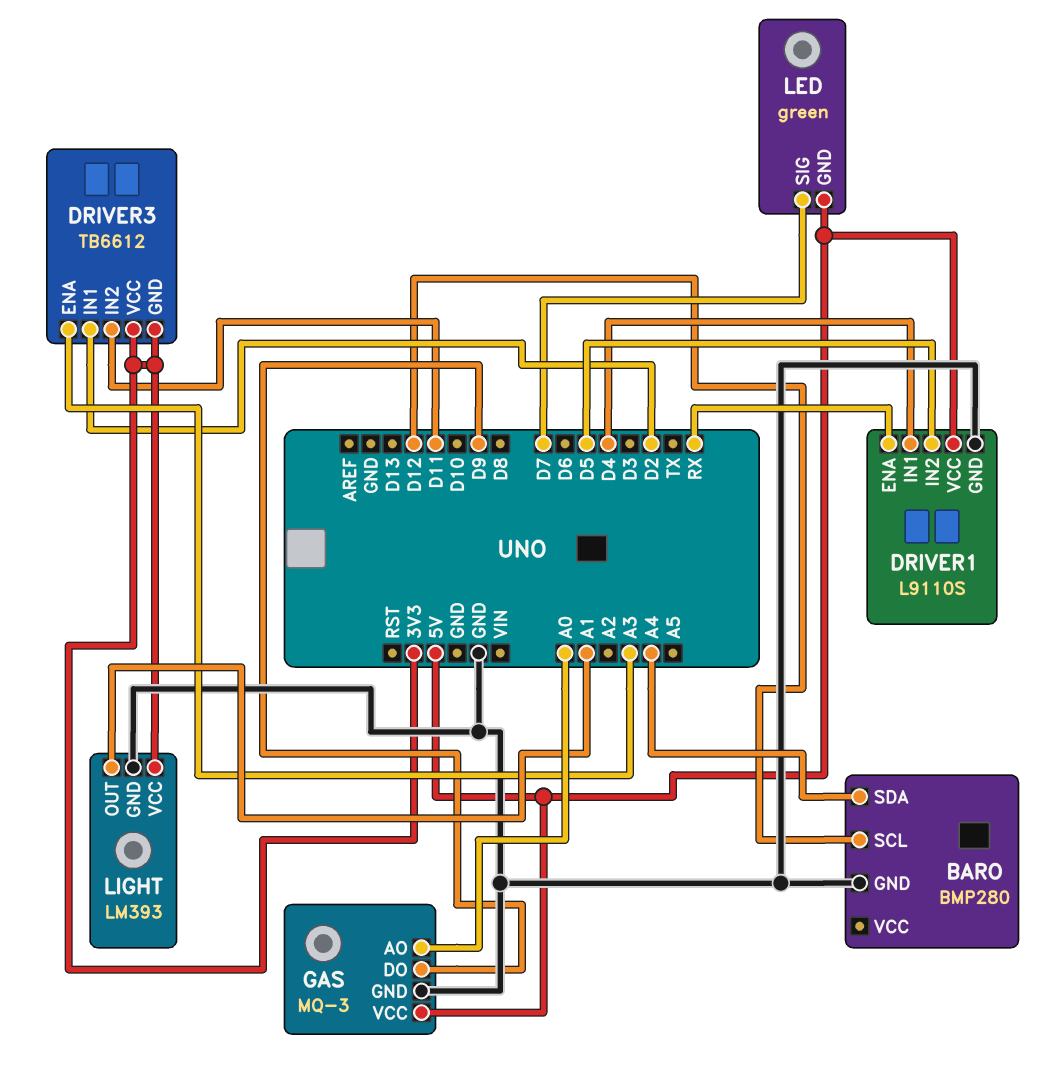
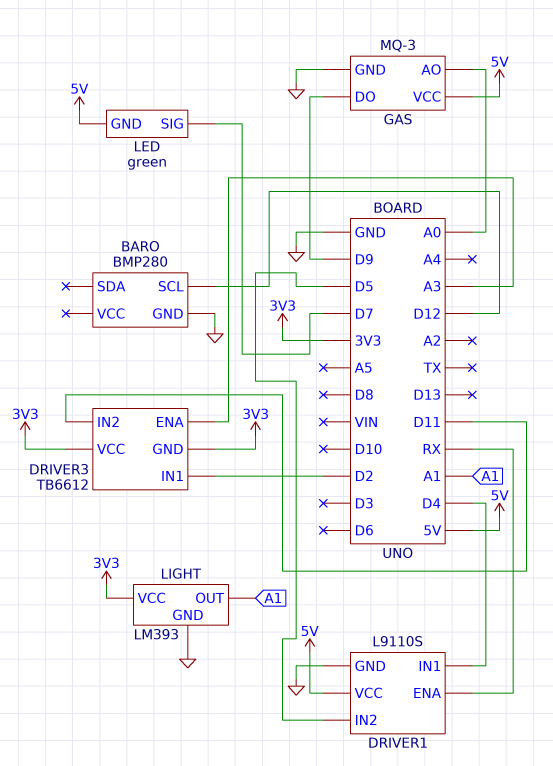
BARO pin SDA: A4 -> none

